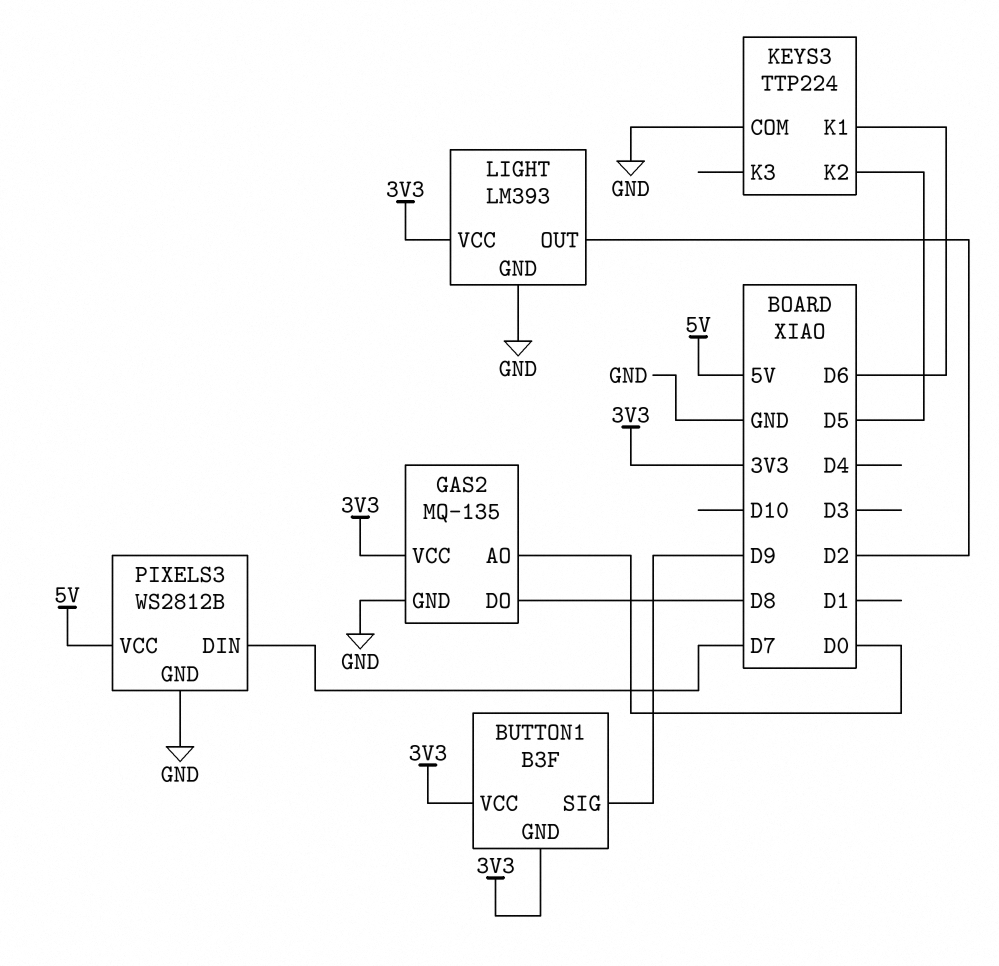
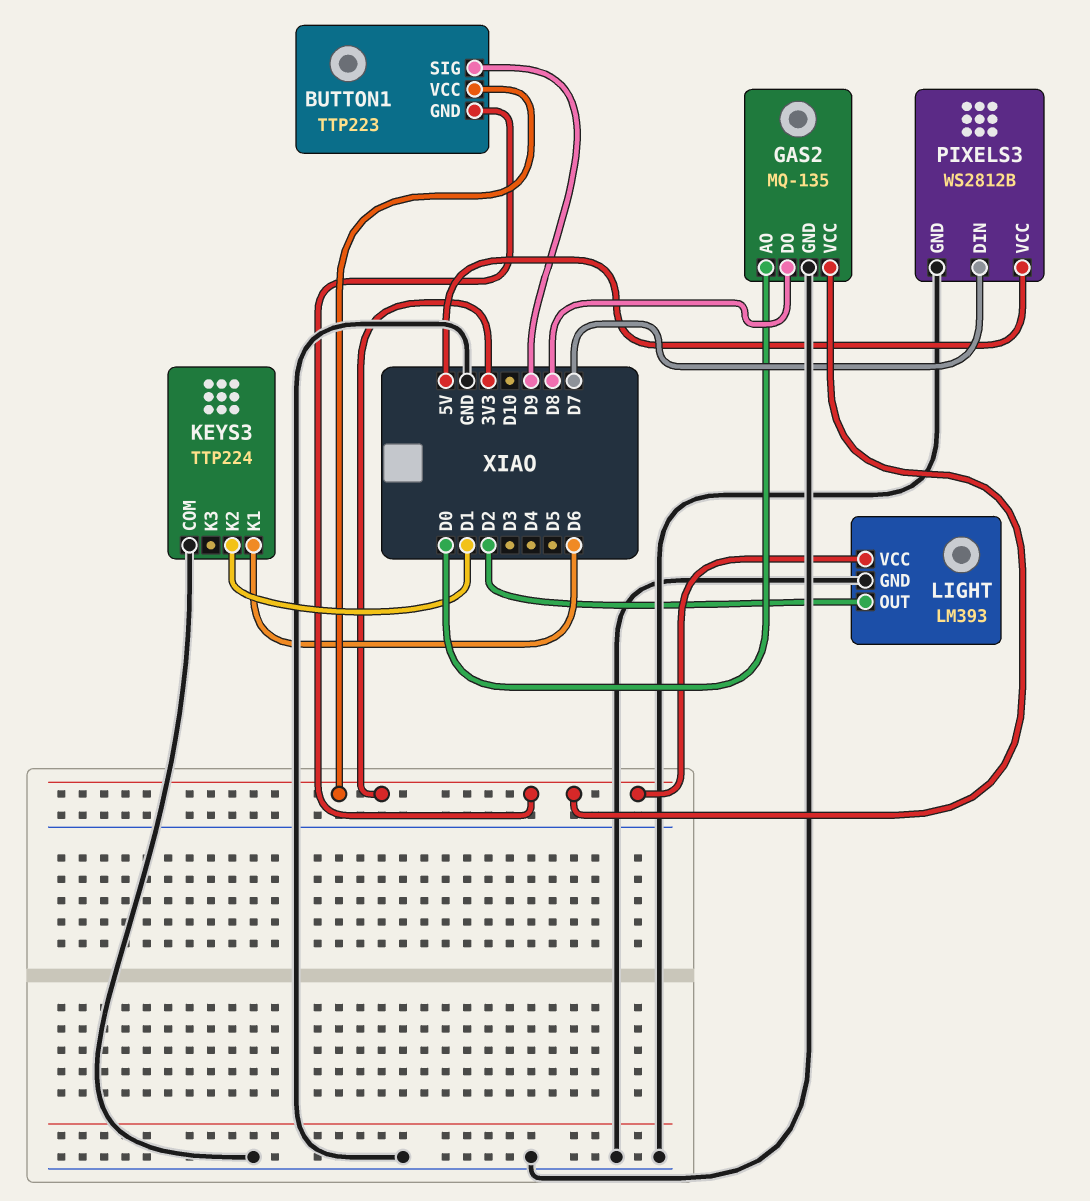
BUTTON1: B3F -> TTP223
KEYS3 pin K2: D5 -> D1

